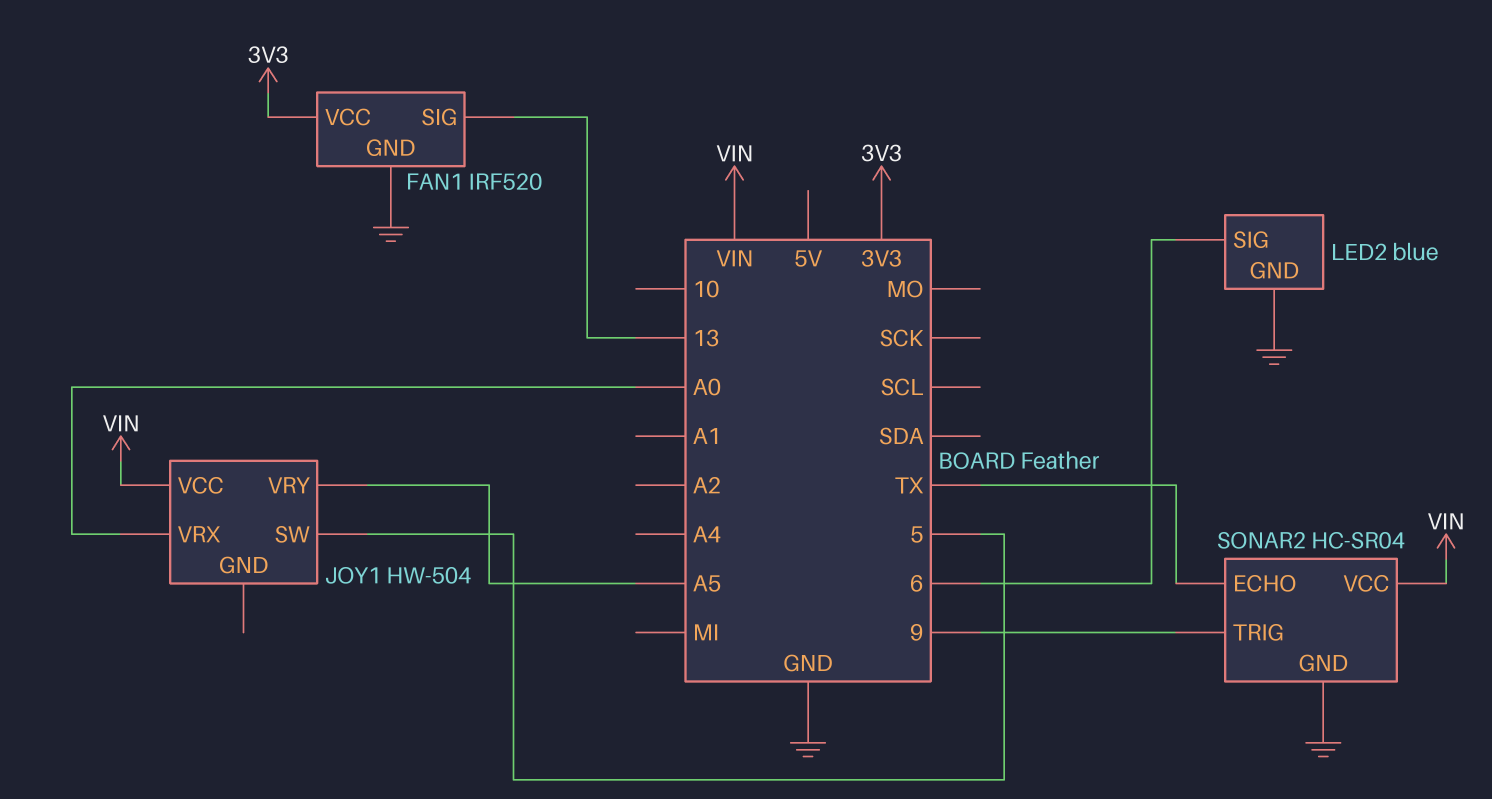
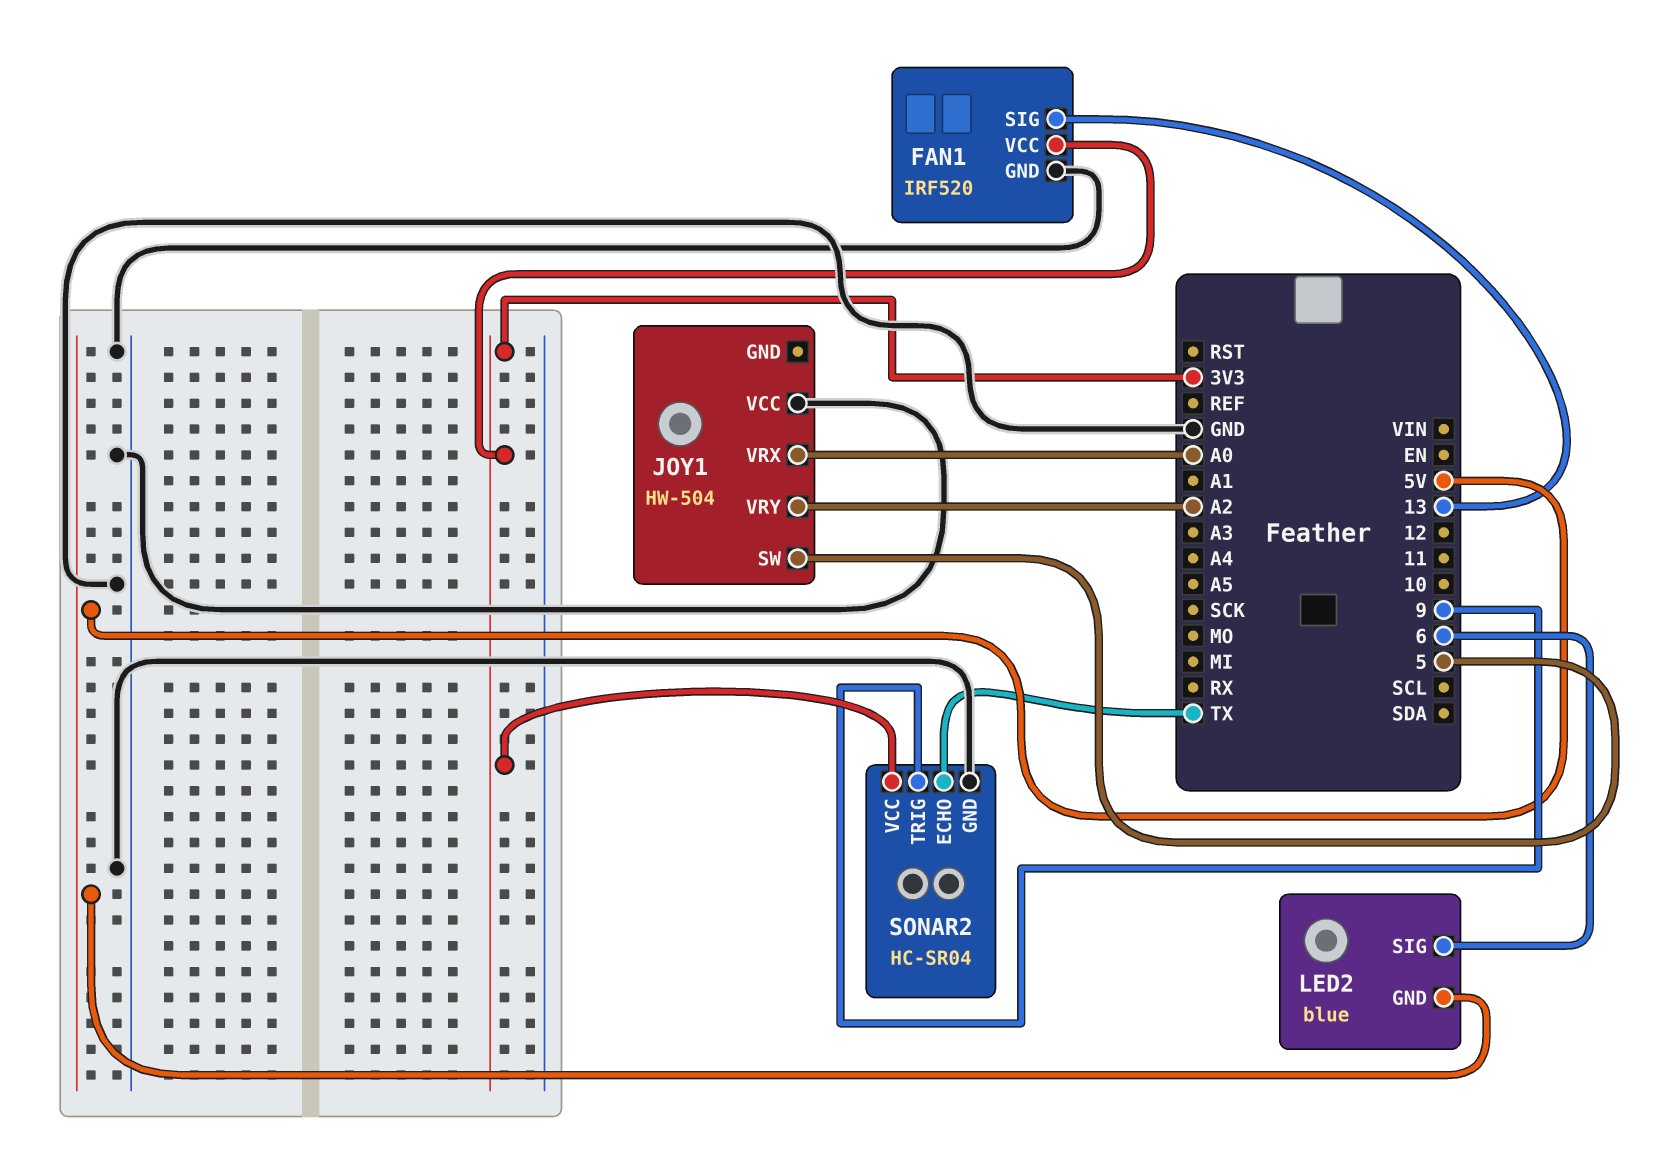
JOY1 pin VCC: VIN -> GND
JOY1 pin VRY: A5 -> A2
LED2 pin GND: GND -> 5V
SONAR2 pin VCC: VIN -> 3V3

